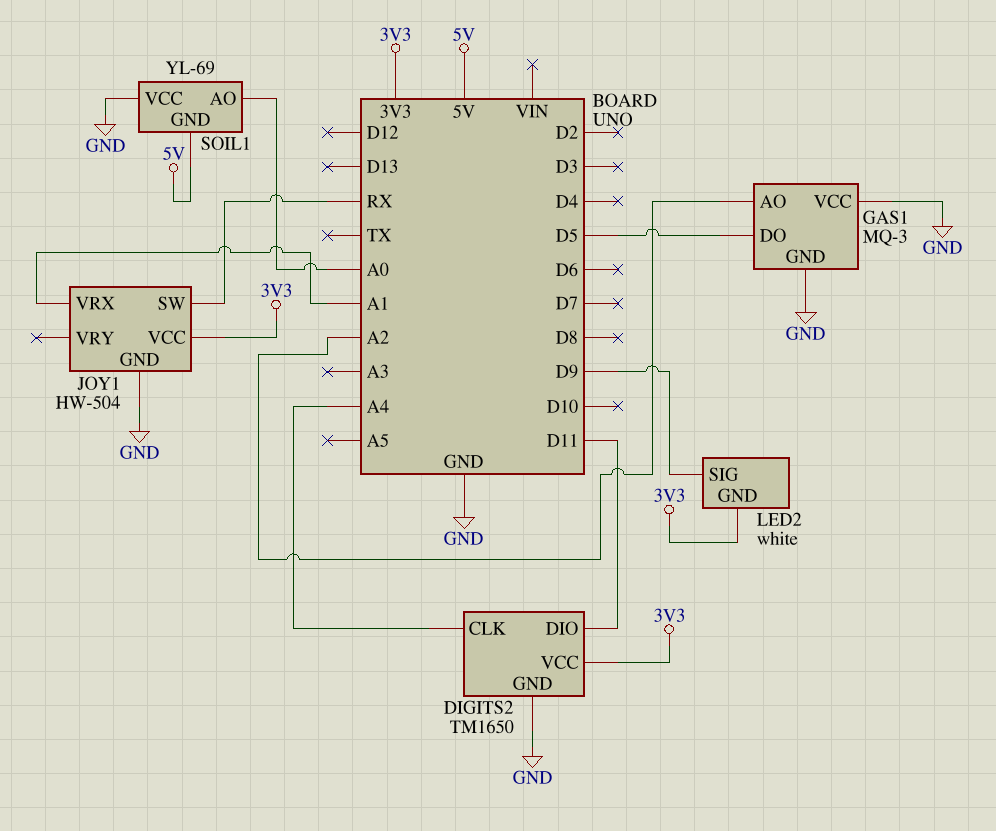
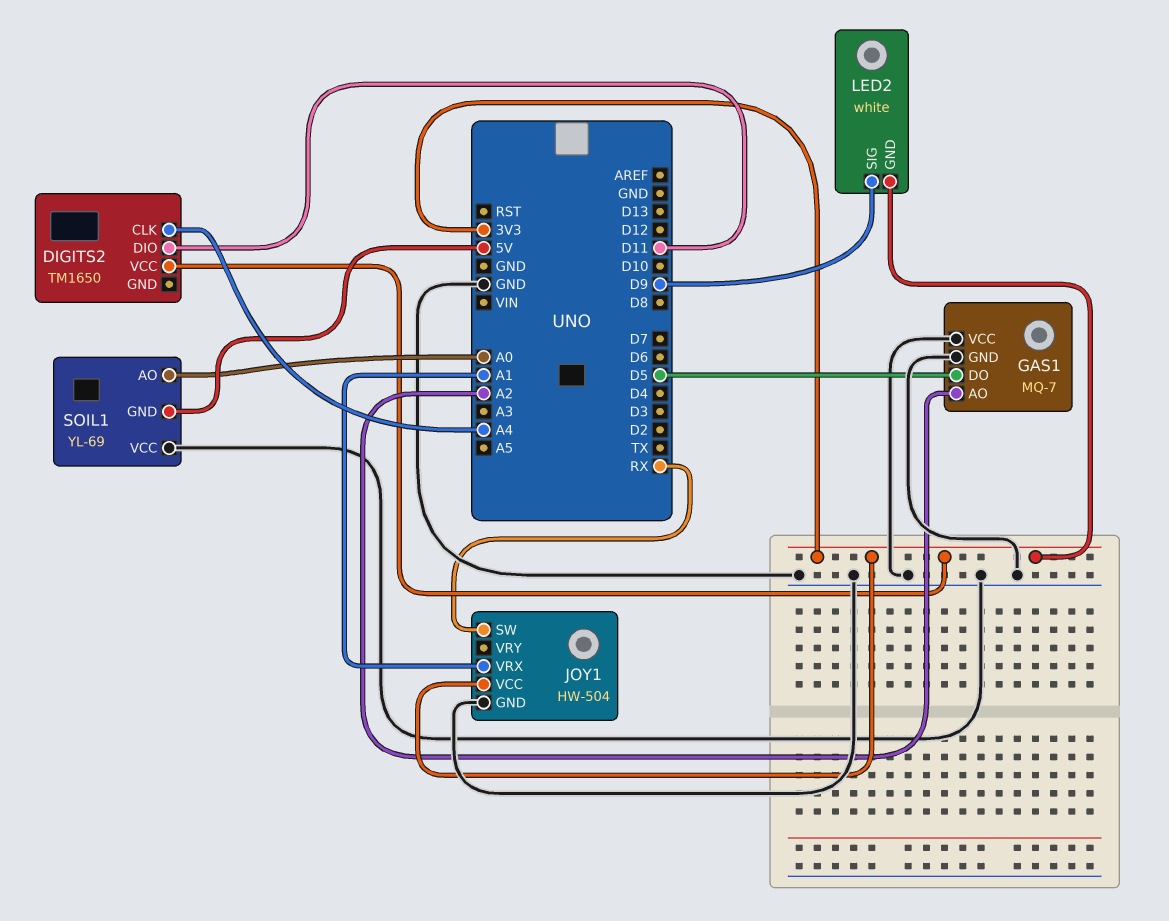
DIGITS2 pin GND: GND -> none
GAS1: MQ-3 -> MQ-7

